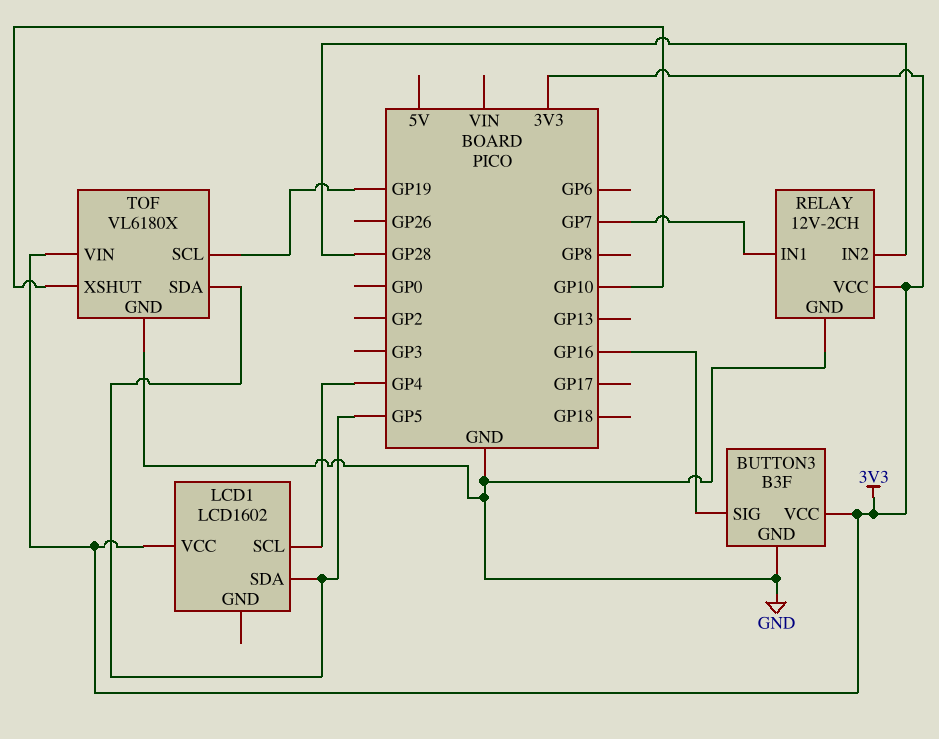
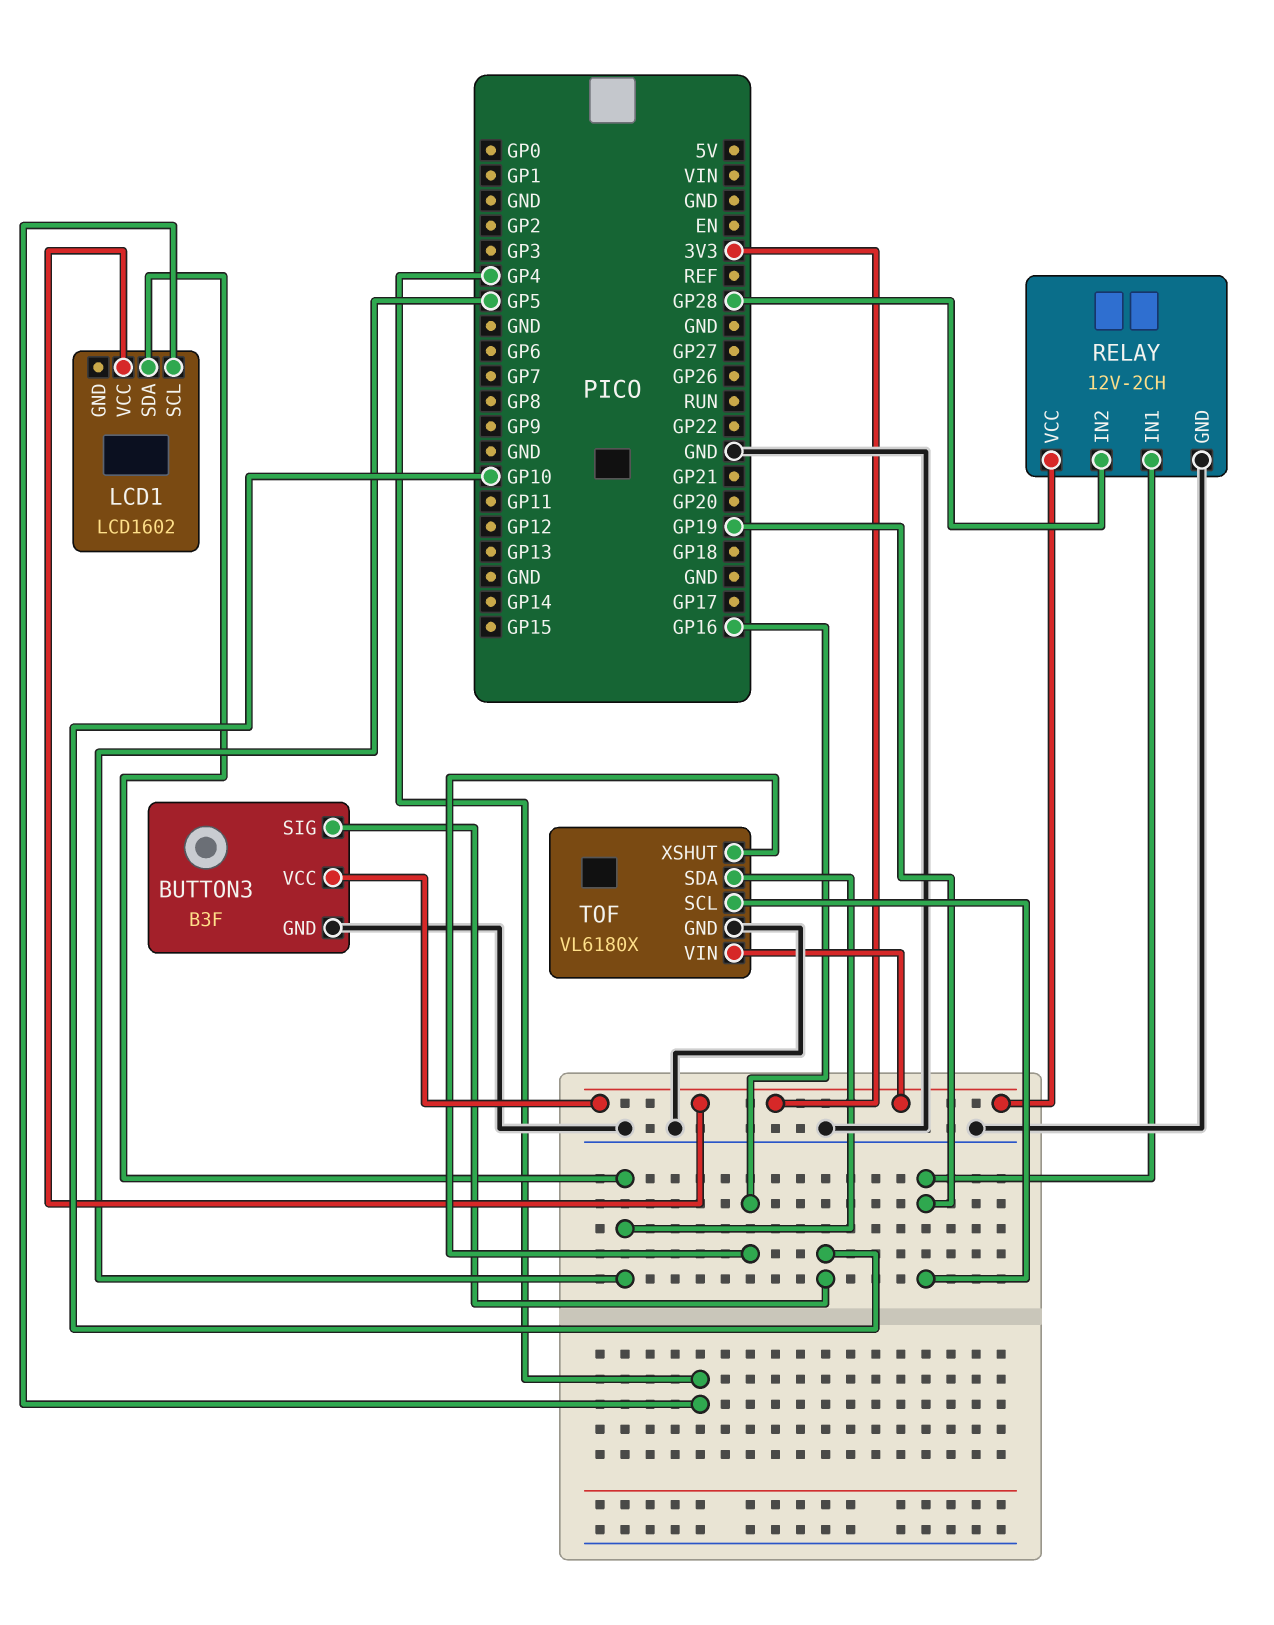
BUTTON3 pin SIG: GP16 -> GP10
RELAY pin IN1: GP7 -> GP19
TOF pin XSHUT: GP10 -> GP16

